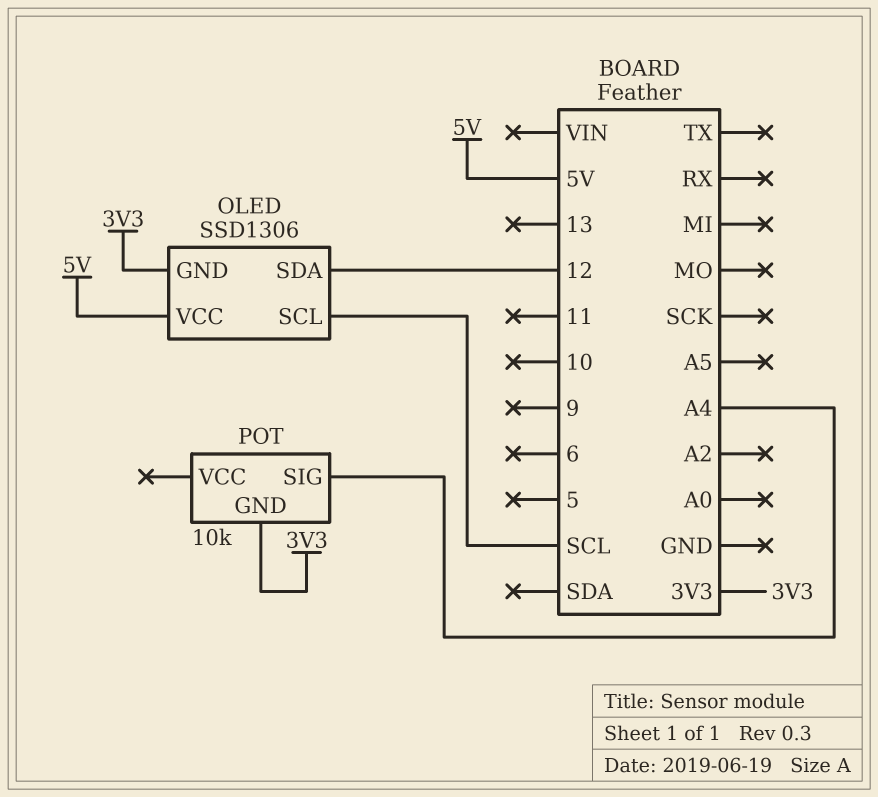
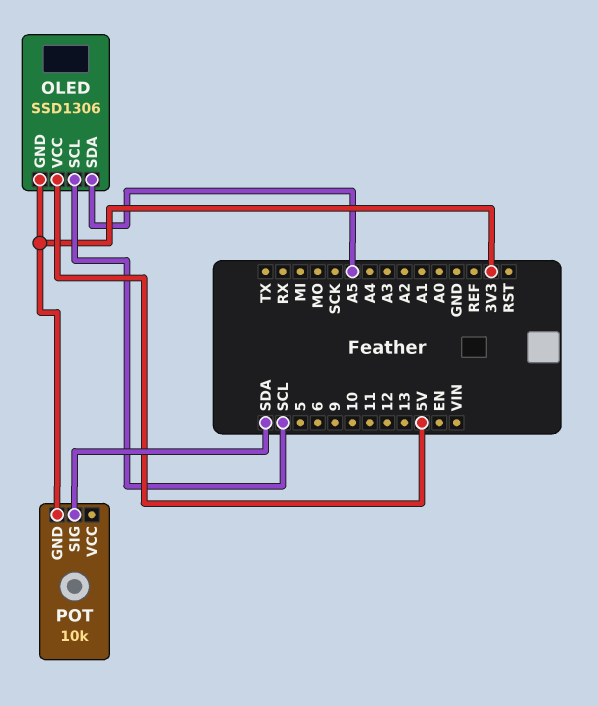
OLED pin SDA: 12 -> A5
POT pin SIG: A4 -> SDA

